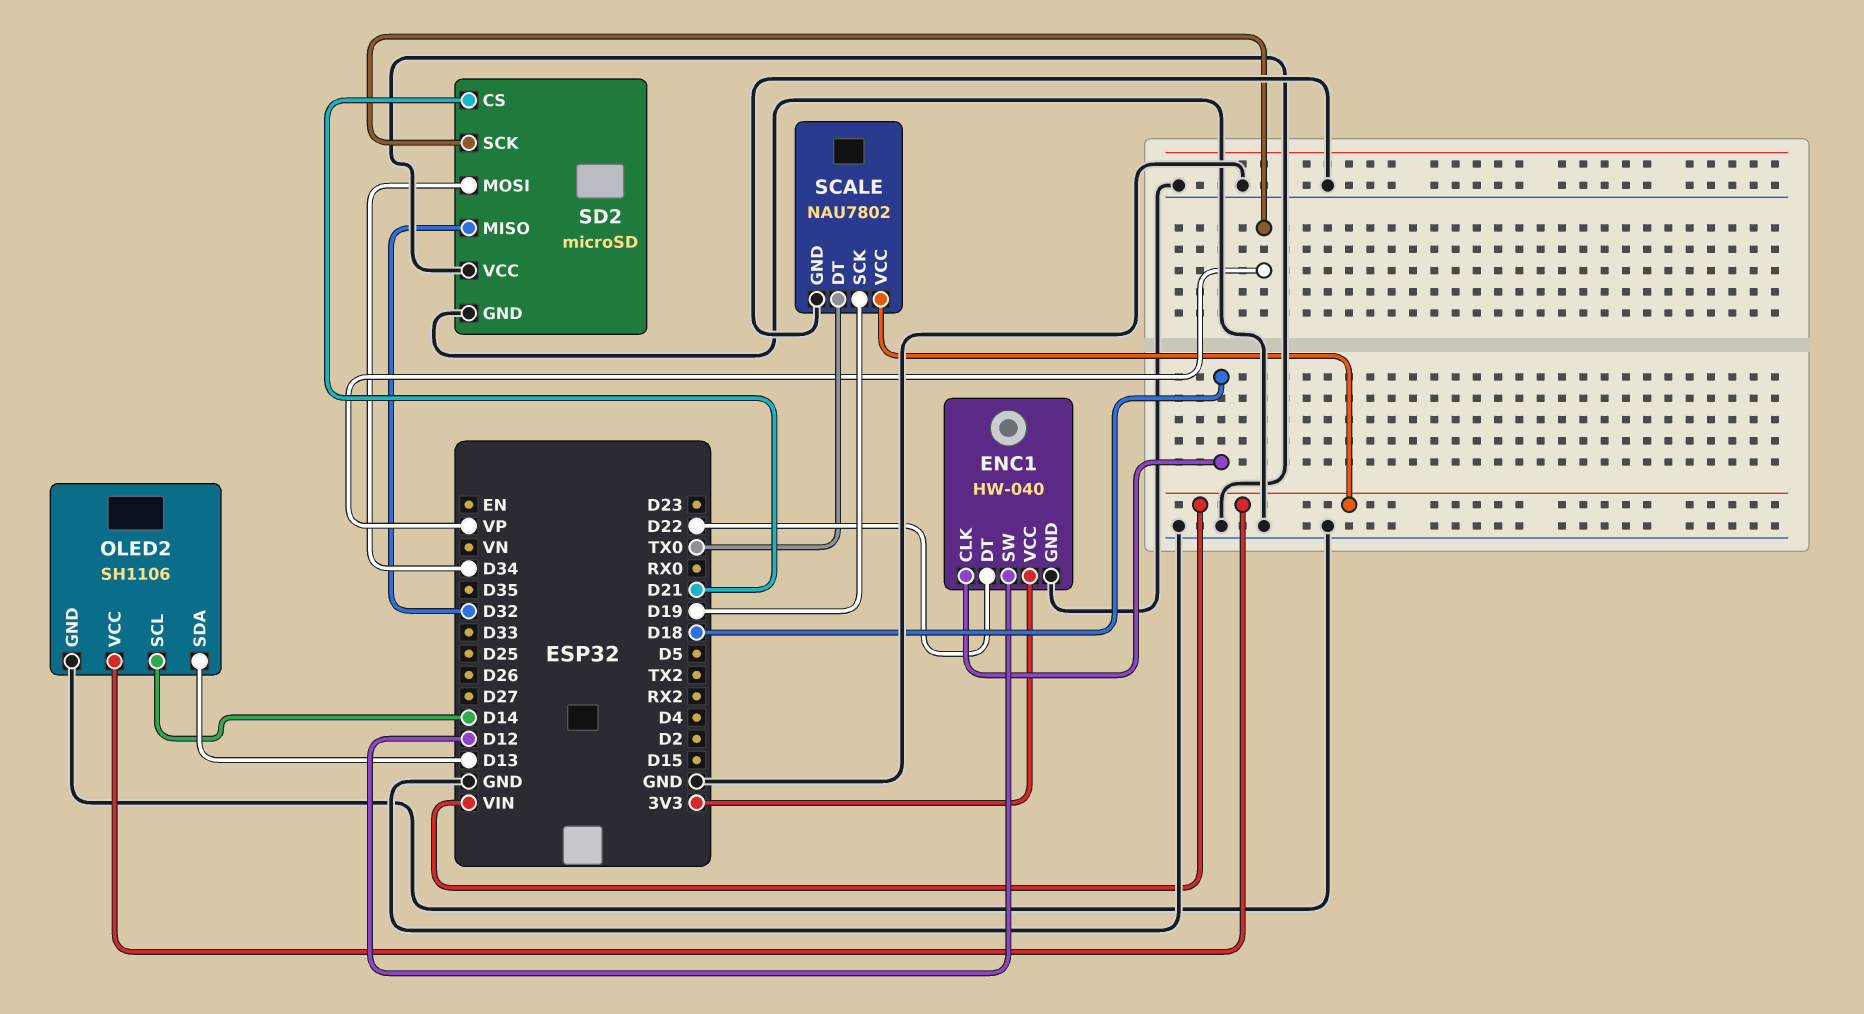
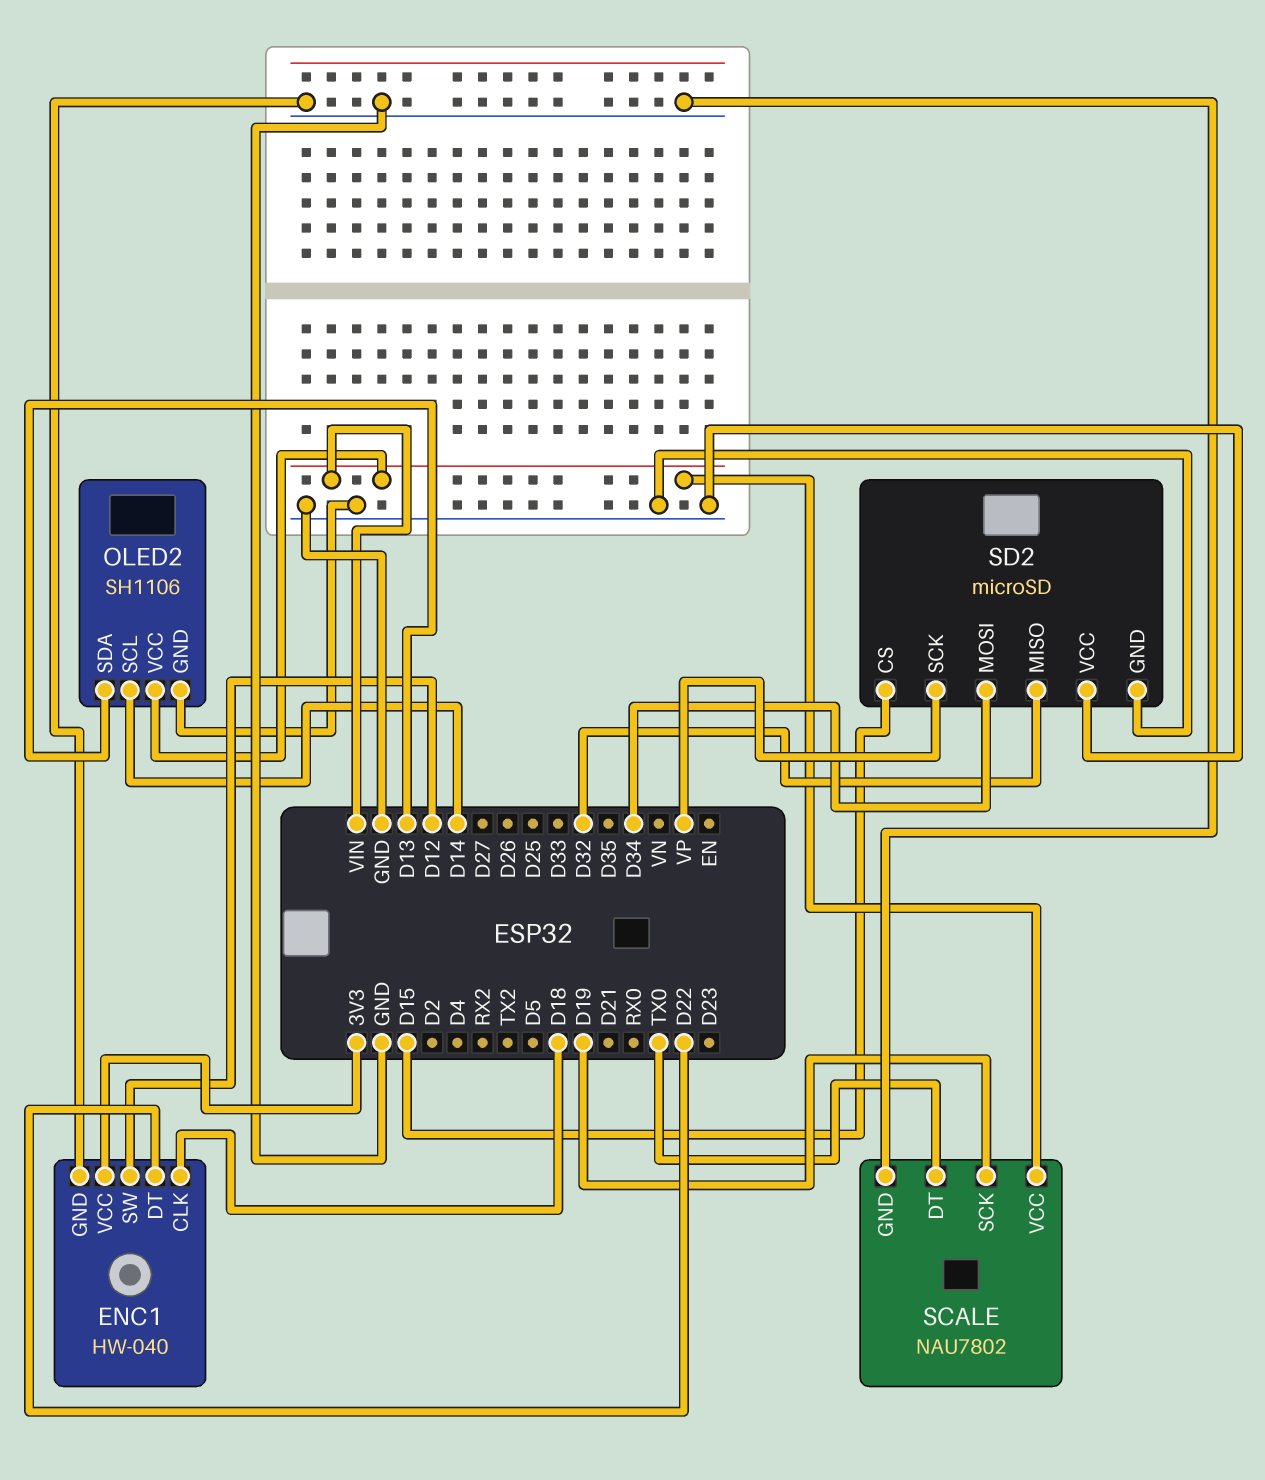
SD2 pin CS: D21 -> D15

